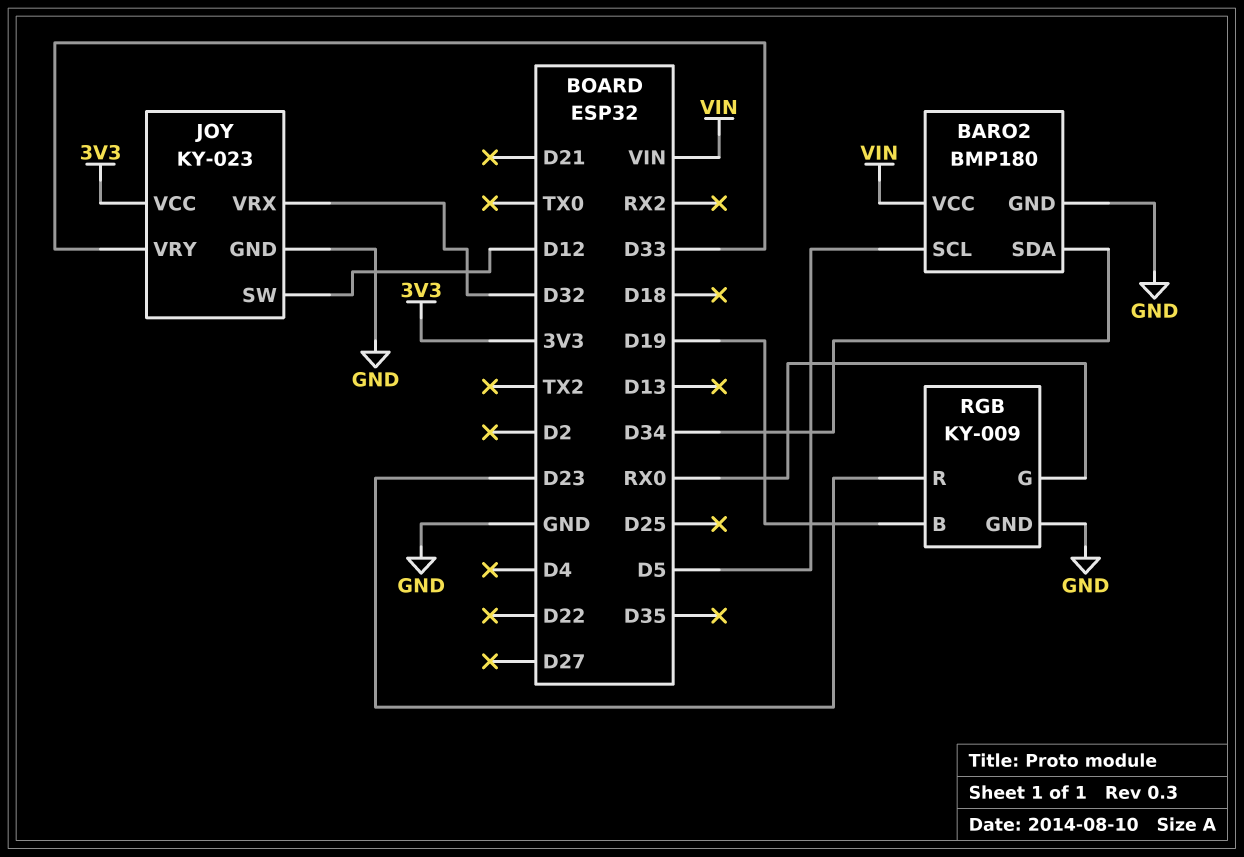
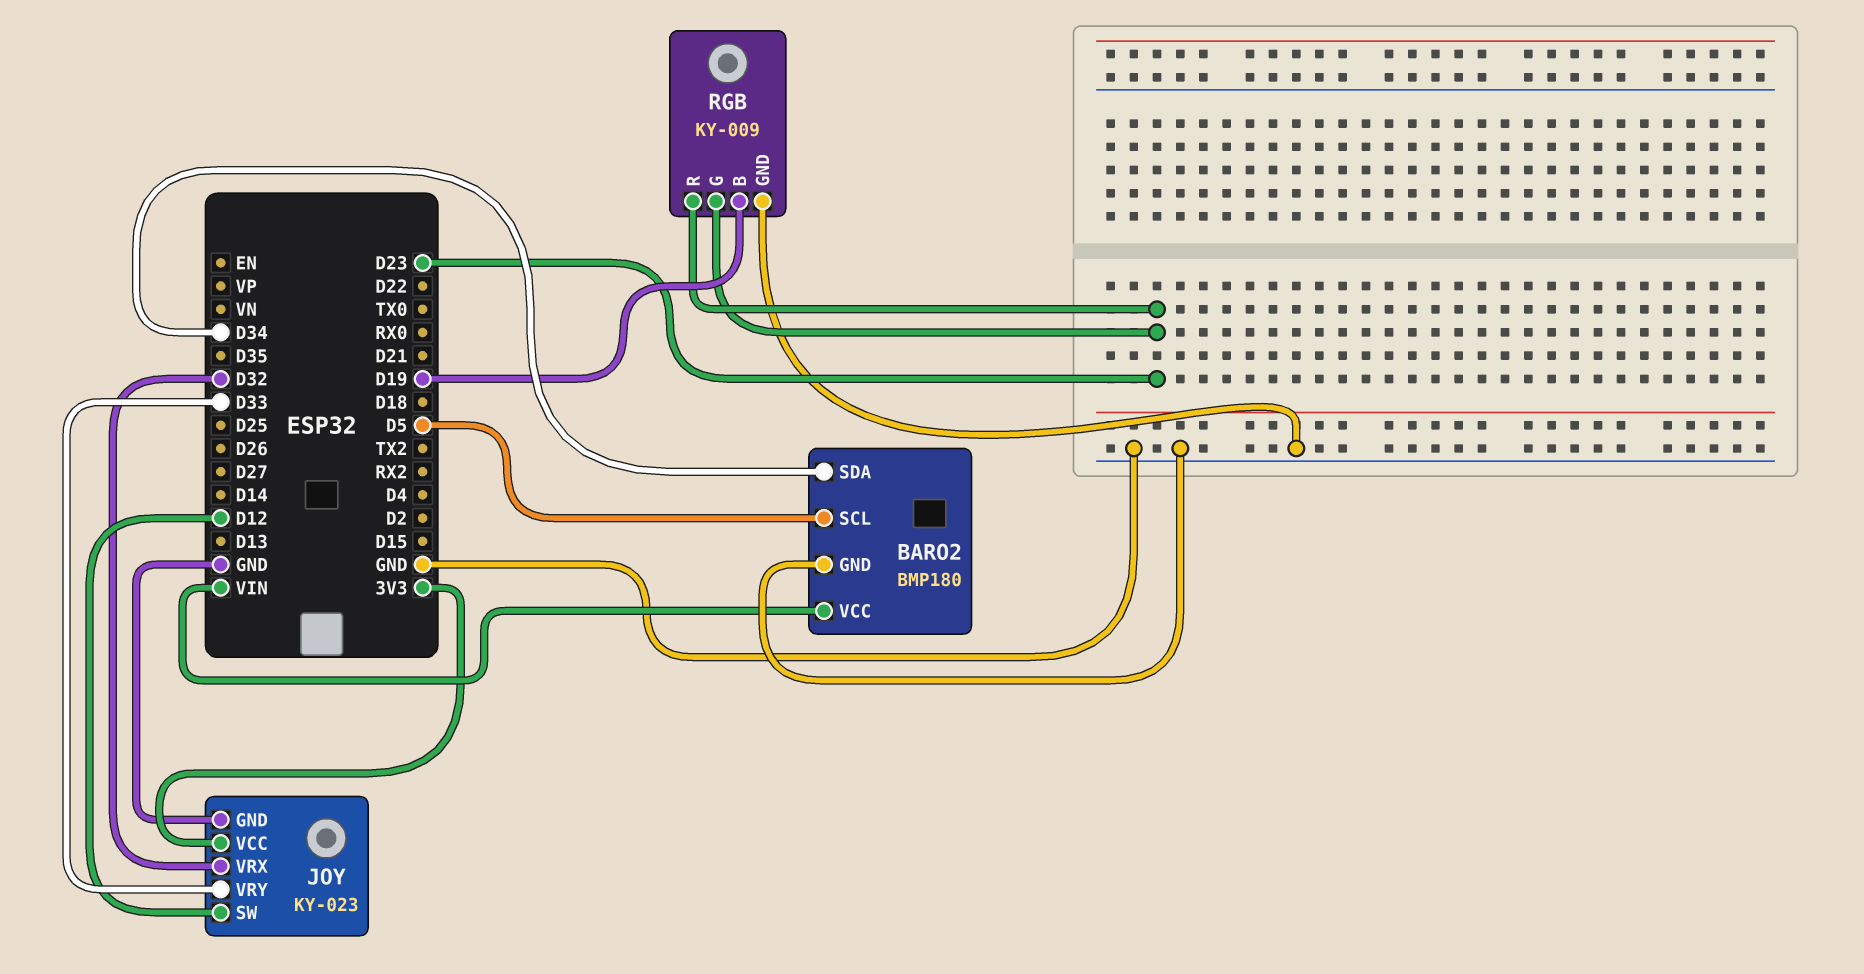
RGB pin G: RX0 -> D23

